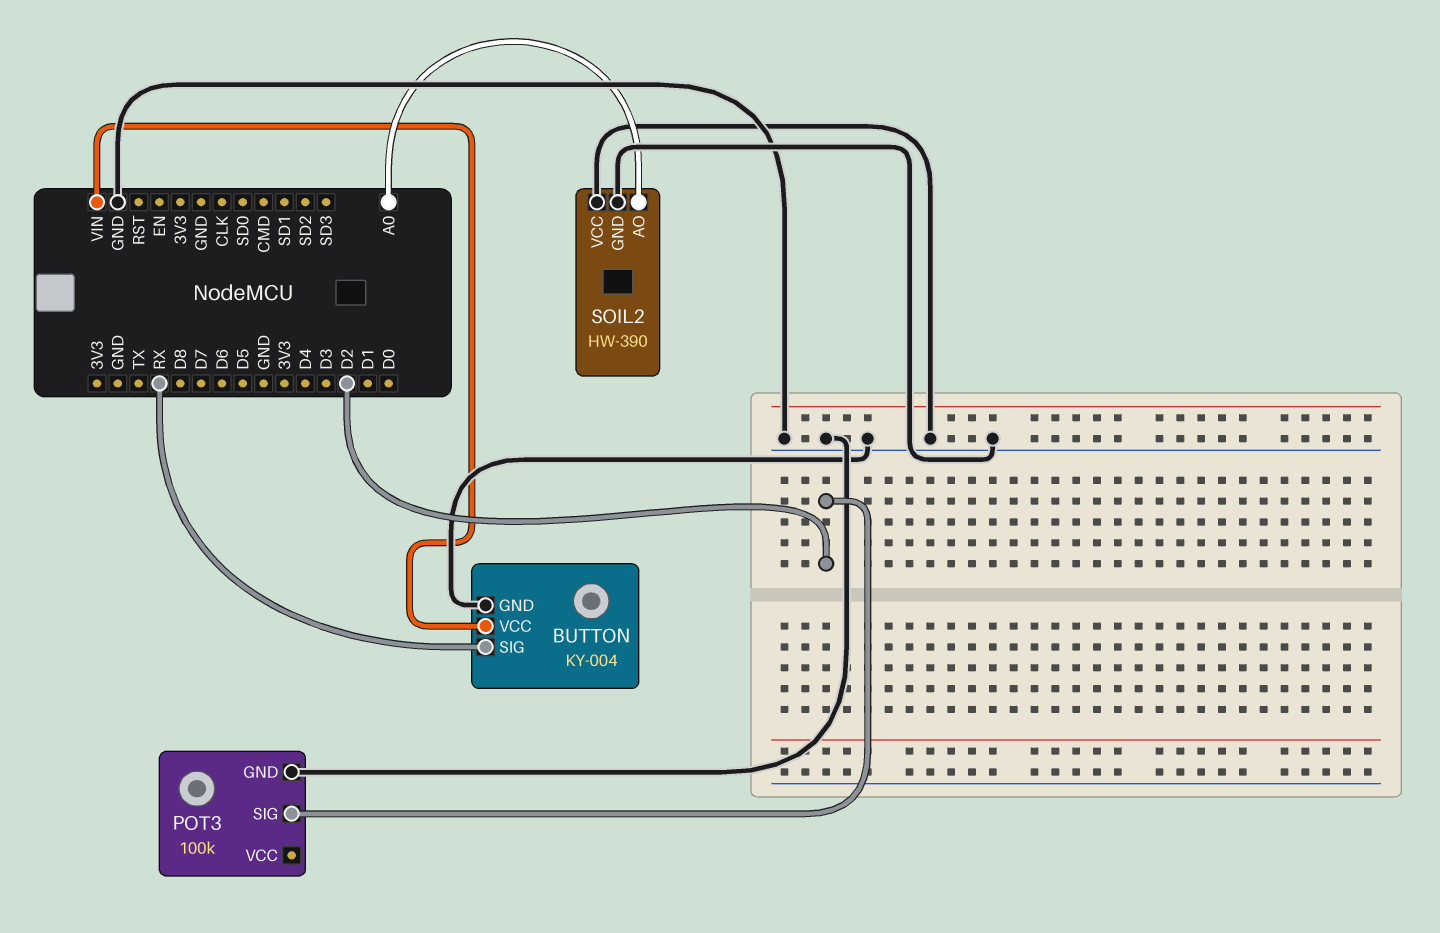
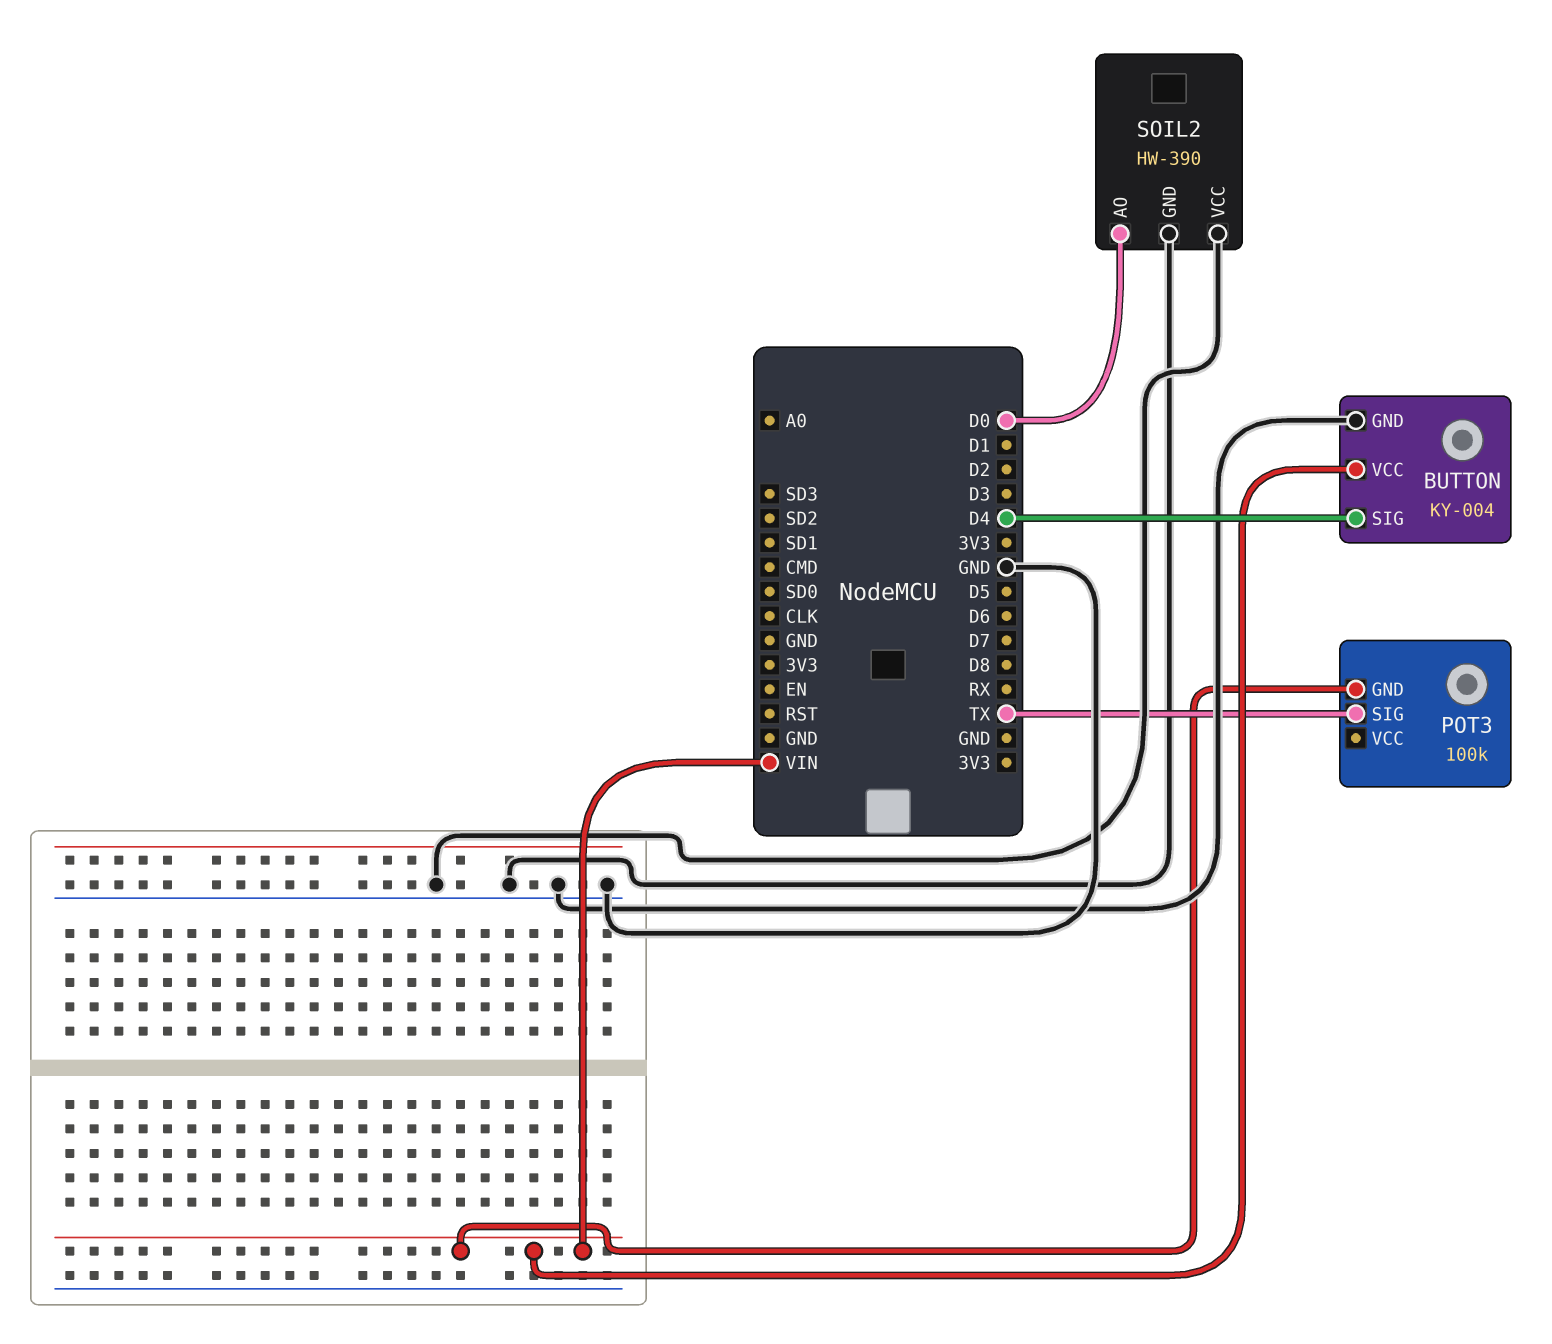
BUTTON pin SIG: RX -> D4
POT3 pin GND: GND -> VIN
POT3 pin SIG: D2 -> TX
SOIL2 pin AO: A0 -> D0

